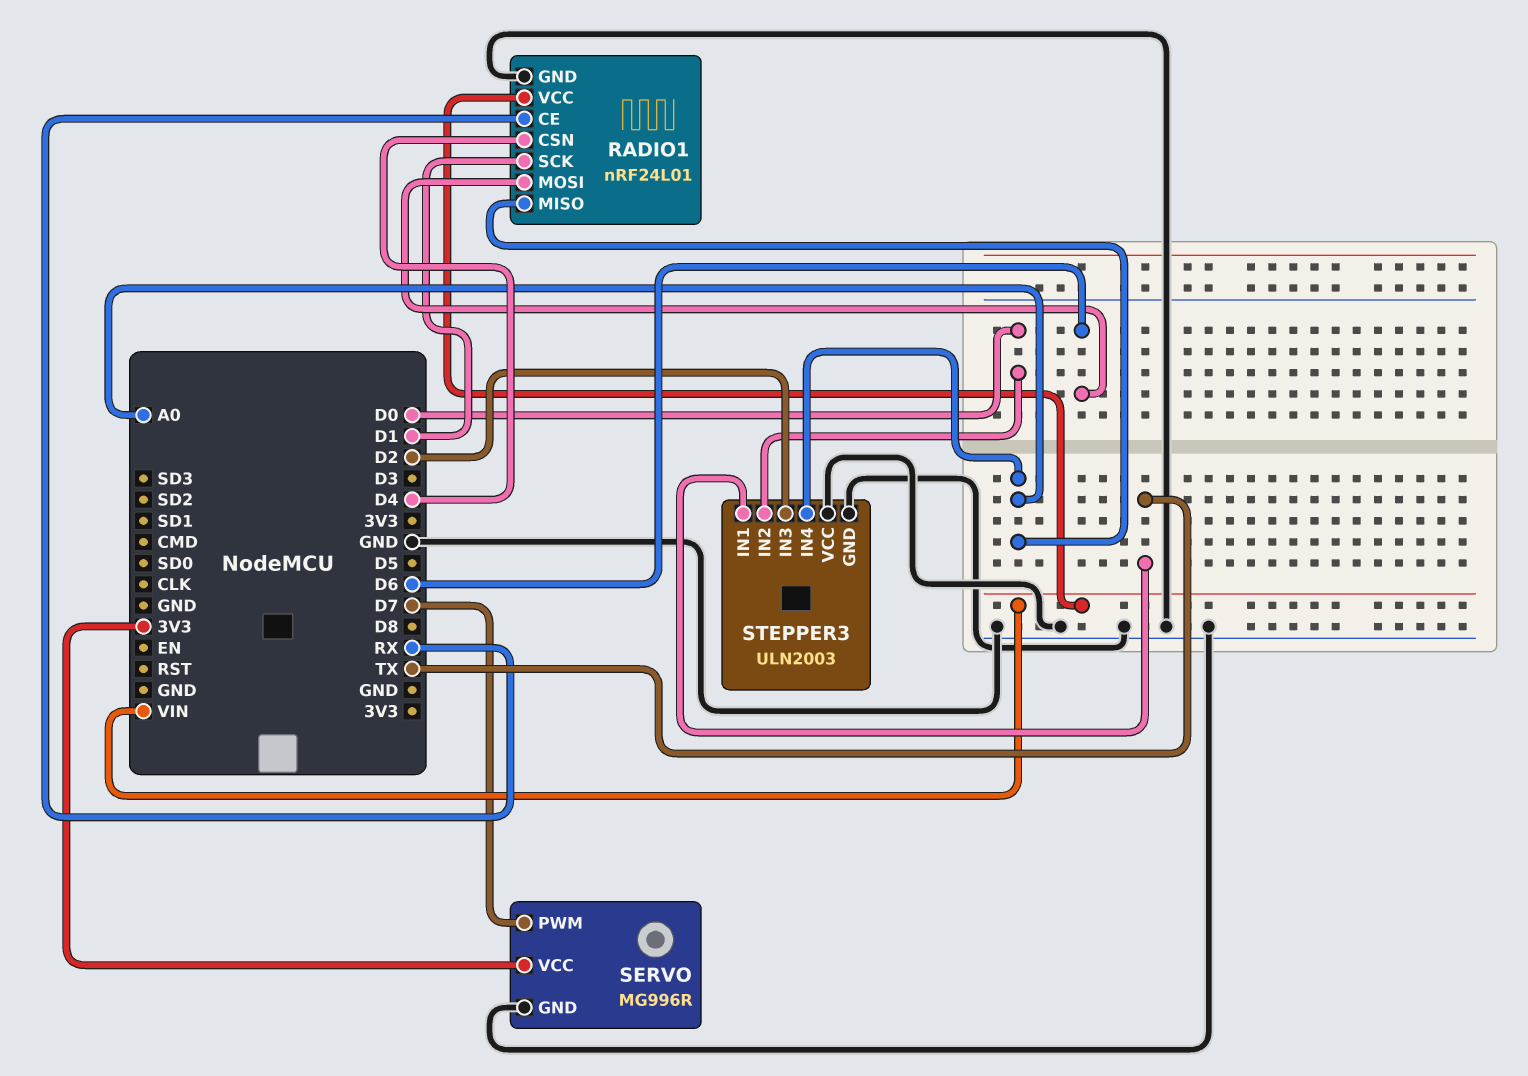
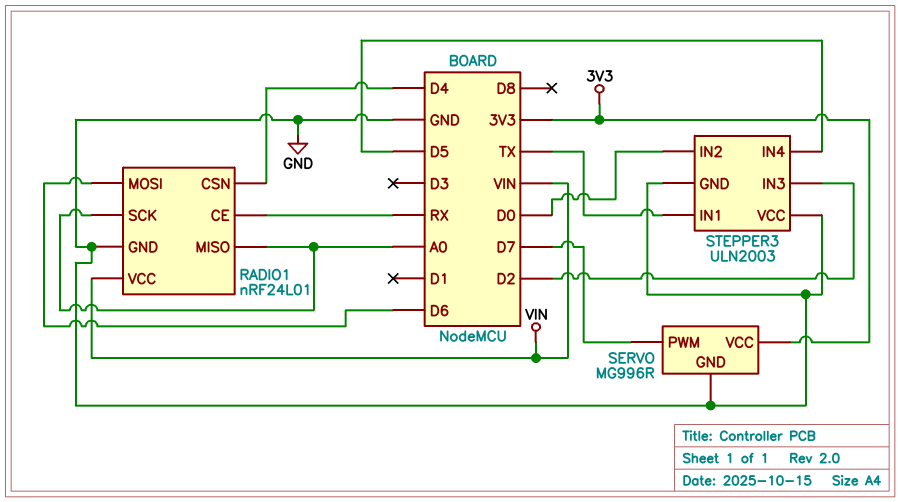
RADIO1 pin SCK: D1 -> A0
STEPPER3 pin IN4: A0 -> D5

